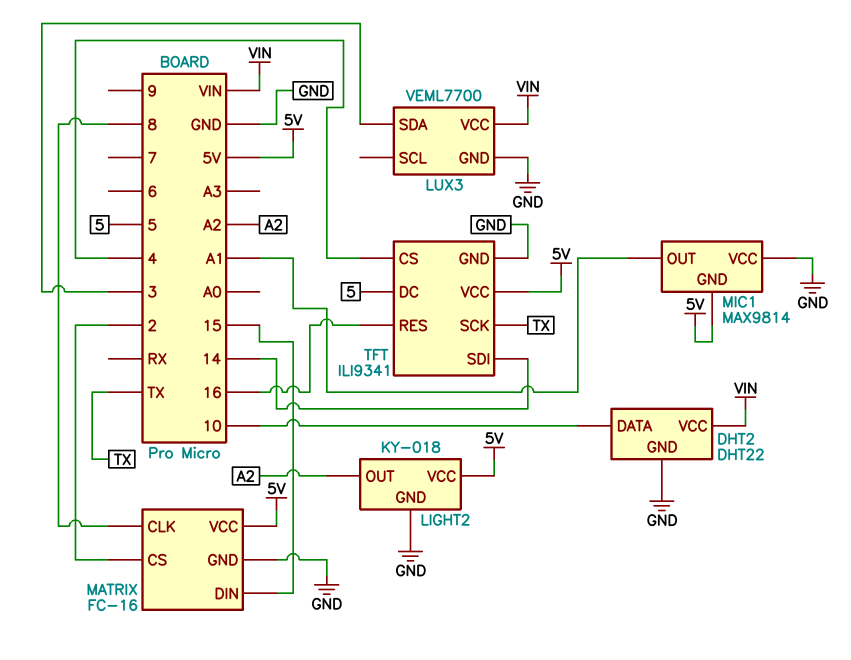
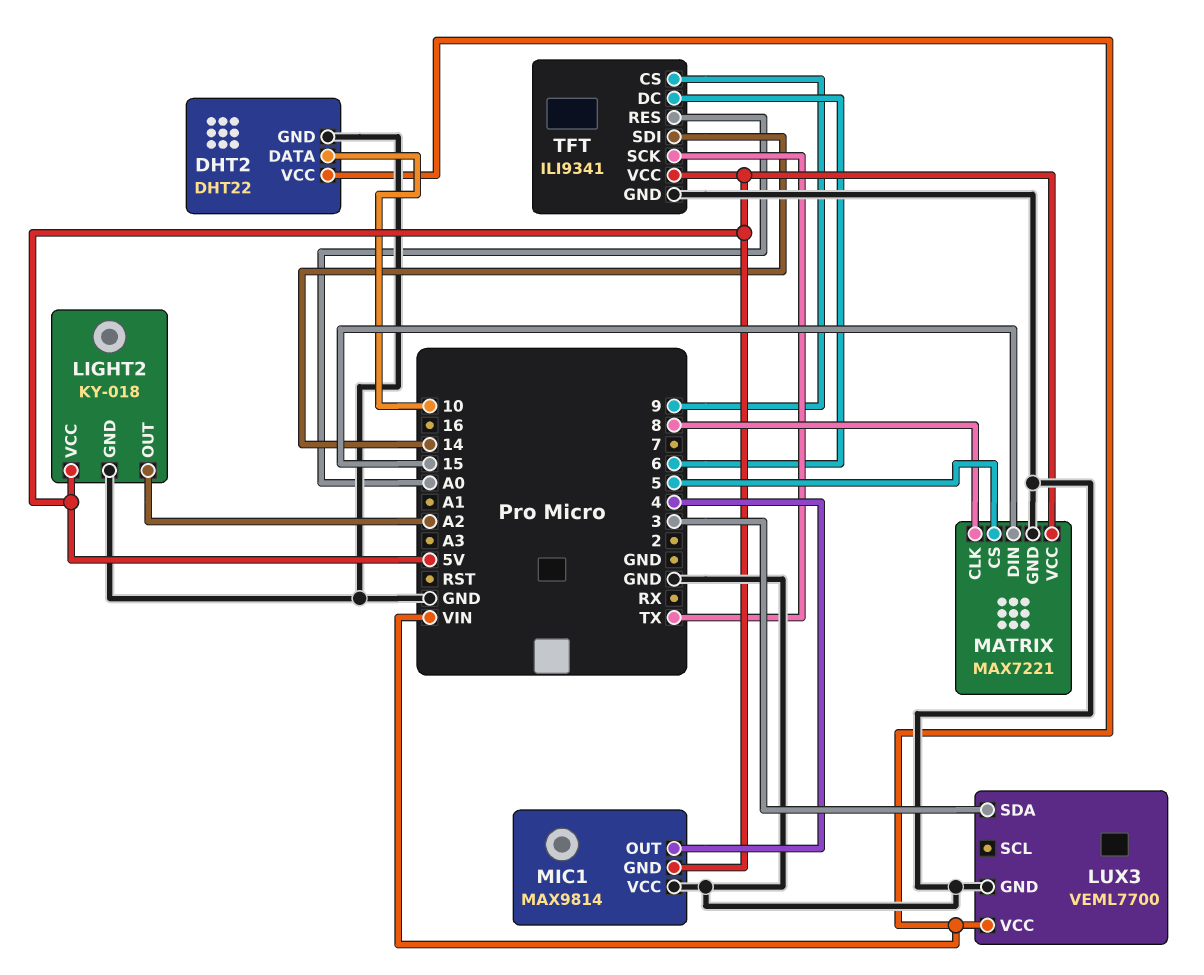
MATRIX: FC-16 -> MAX7221
MATRIX pin CS: 2 -> 5
MIC1 pin OUT: A1 -> 4
TFT pin CS: 4 -> 9
TFT pin DC: 5 -> 6
TFT pin RES: 16 -> A0

